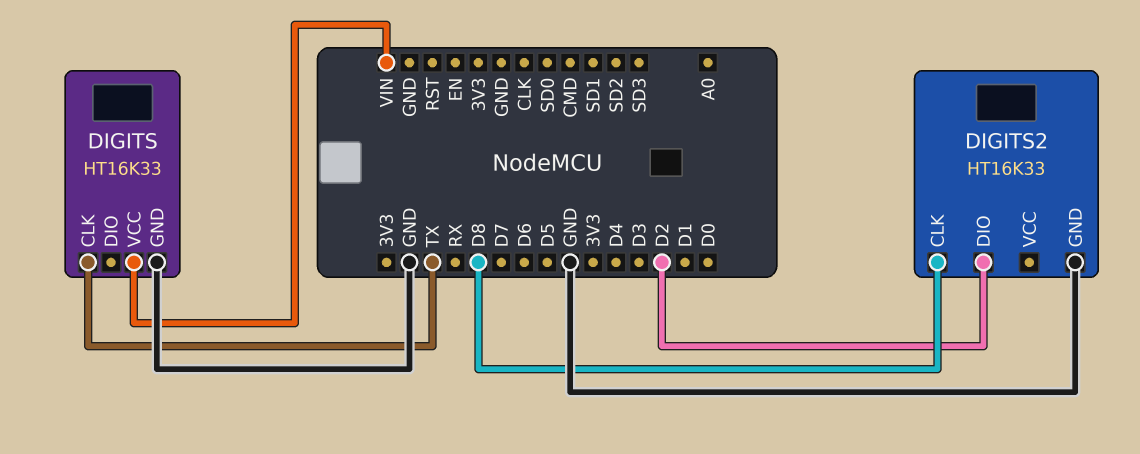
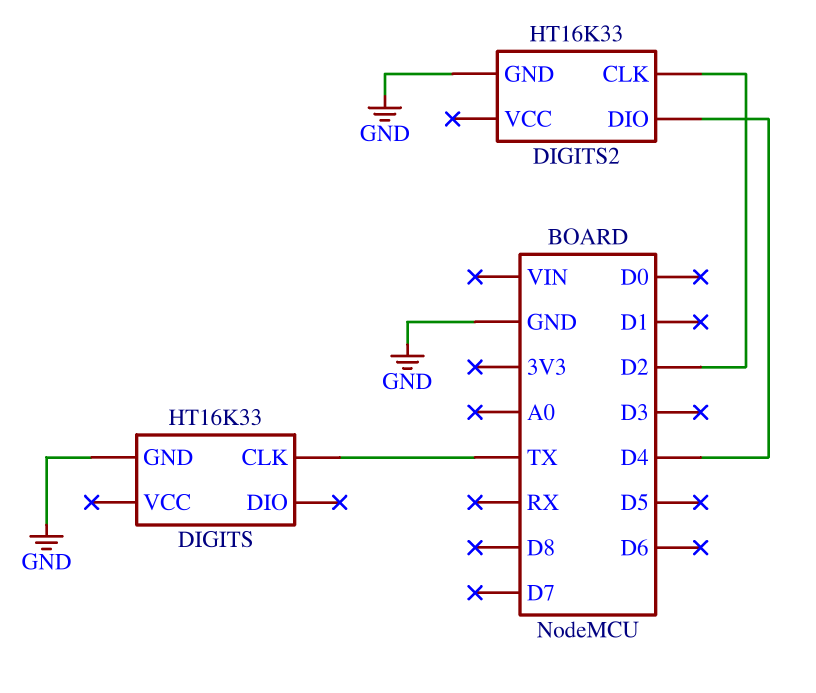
DIGITS pin VCC: VIN -> none
DIGITS2 pin CLK: D8 -> D2
DIGITS2 pin DIO: D2 -> D4

